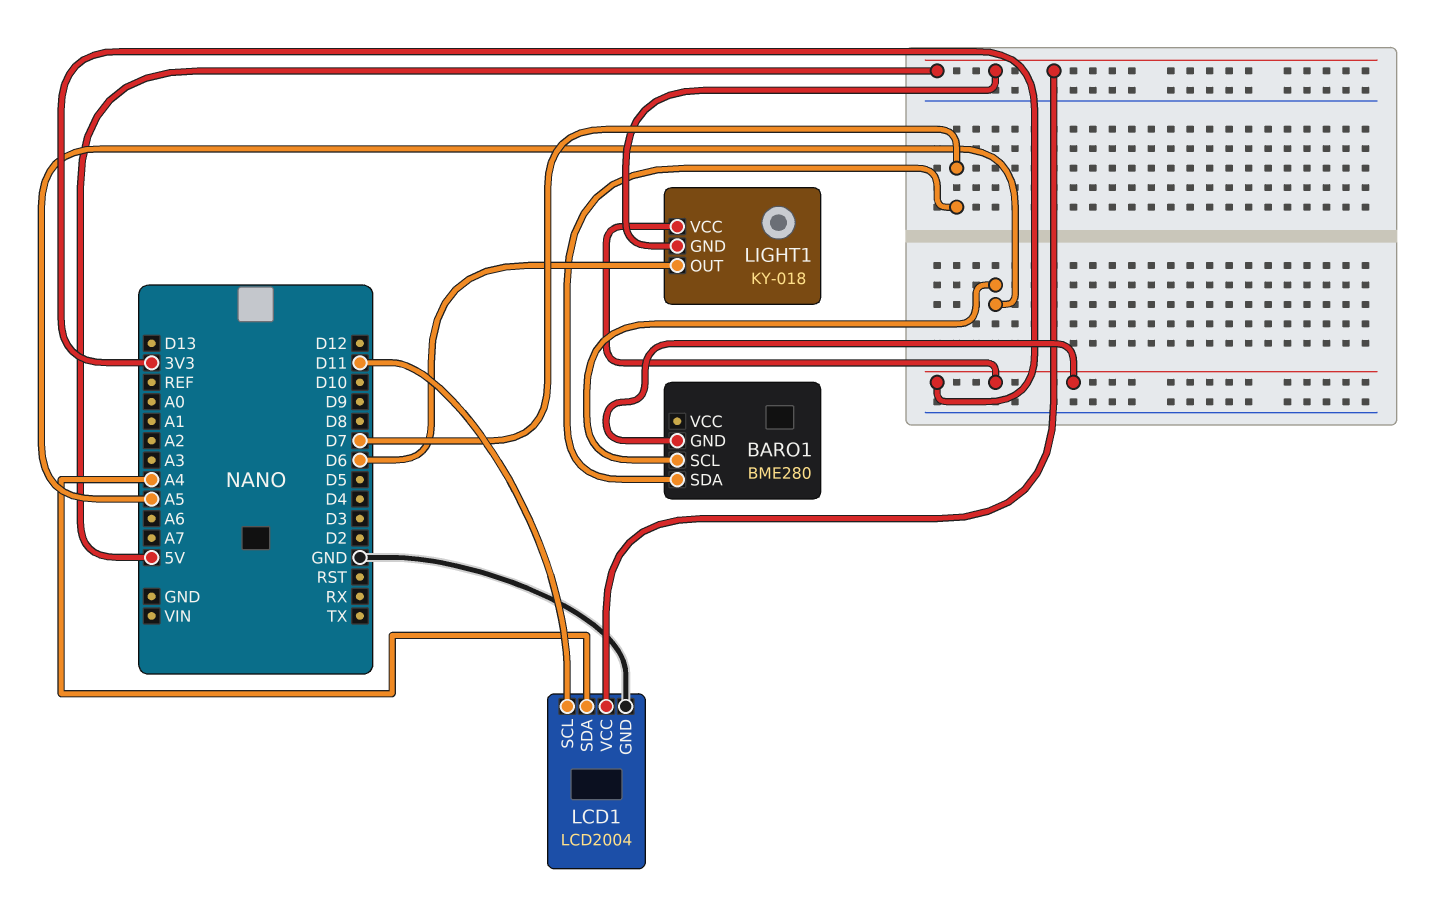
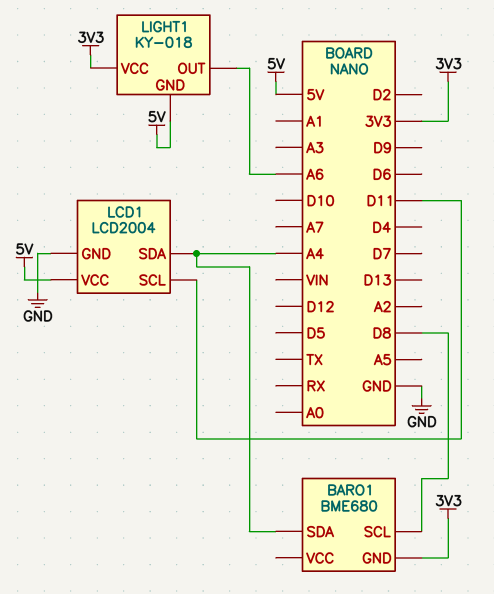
BARO1: BME280 -> BME680
BARO1 pin SCL: A5 -> D8
BARO1 pin SDA: D7 -> A4
LIGHT1 pin OUT: D6 -> A6

